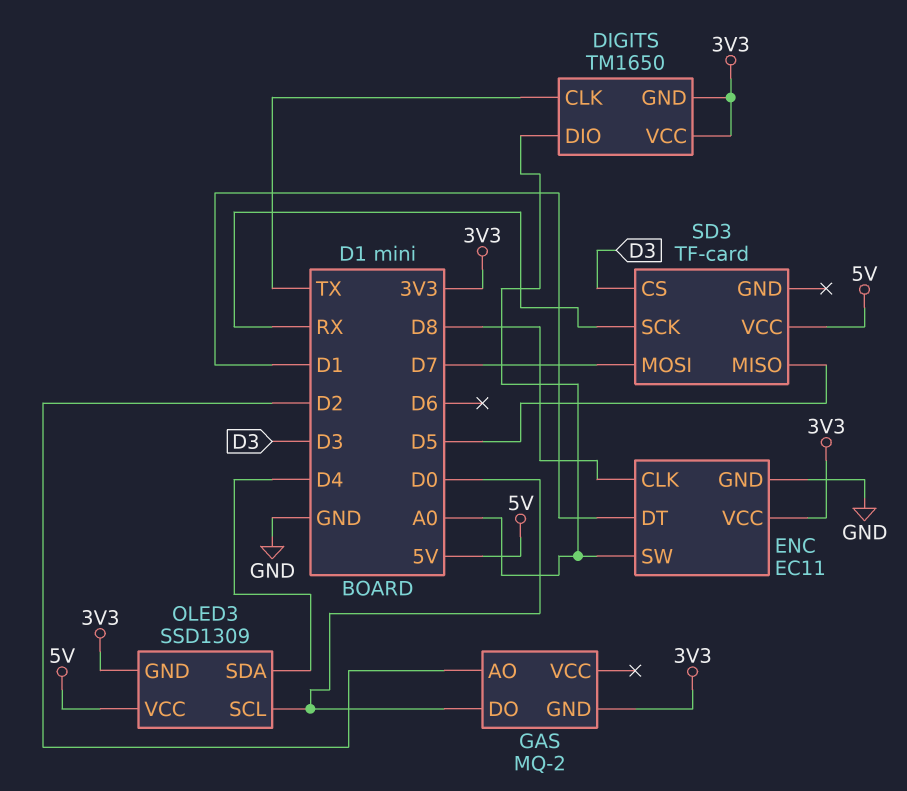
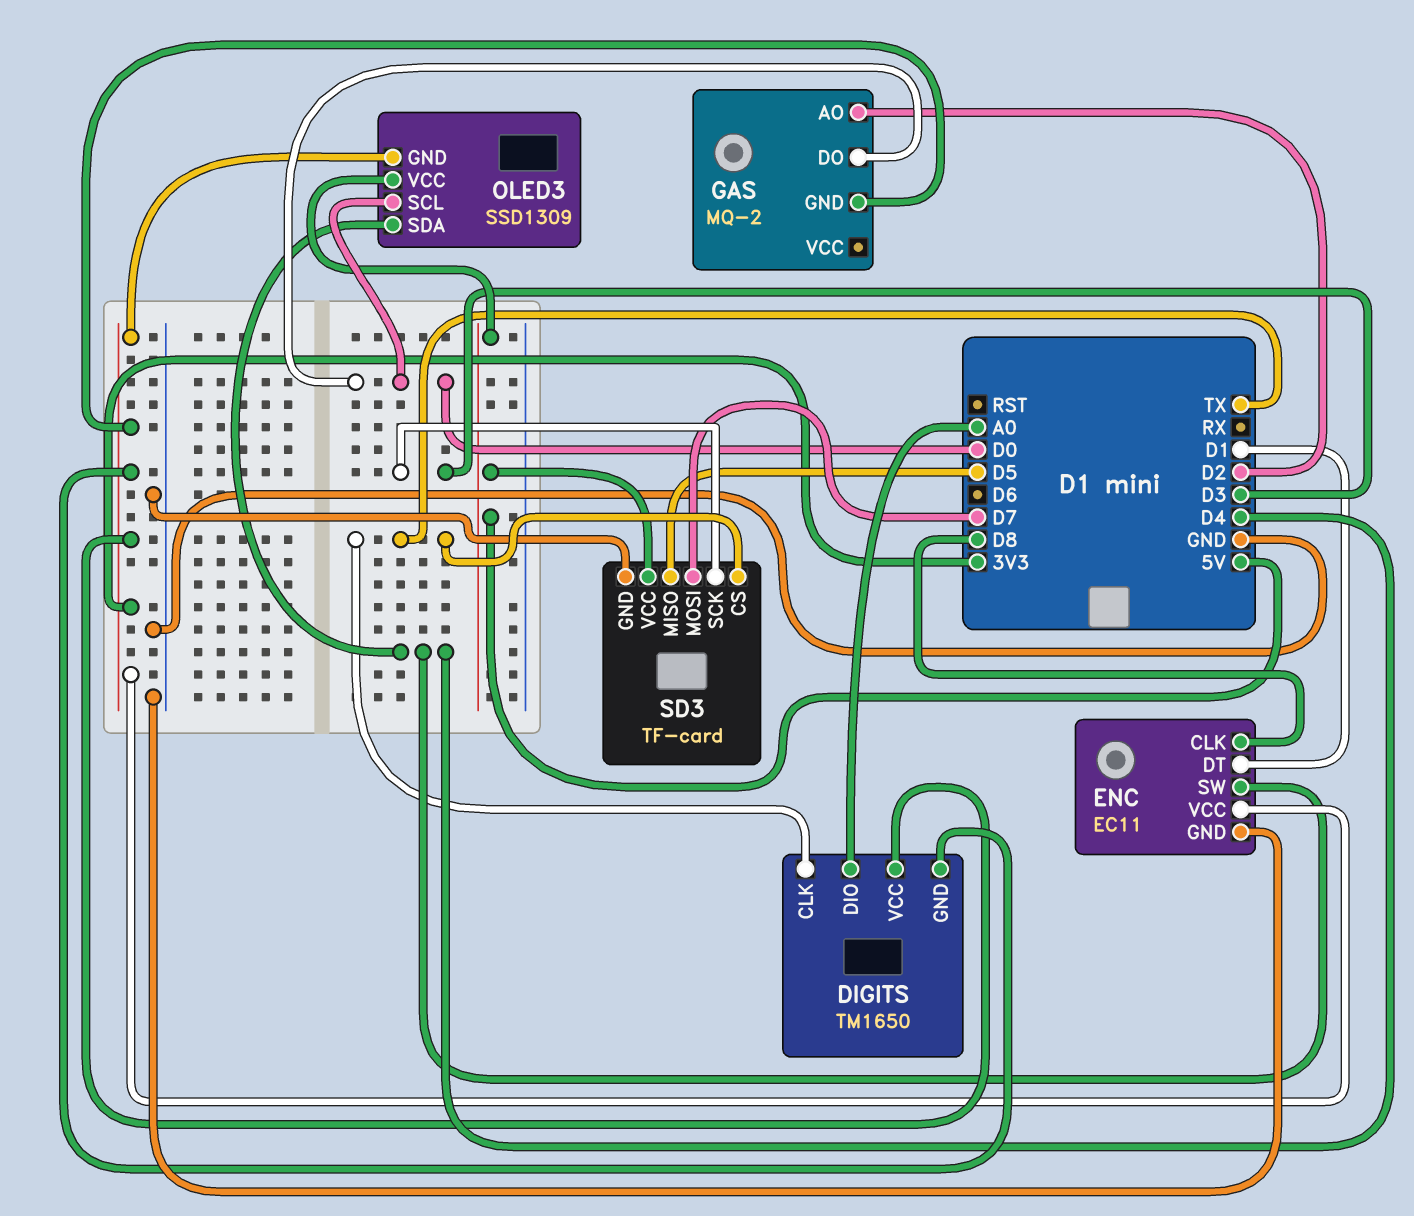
ENC pin SW: A0 -> D4
SD3 pin CS: D3 -> TX
SD3 pin GND: none -> GND
SD3 pin SCK: RX -> D3

